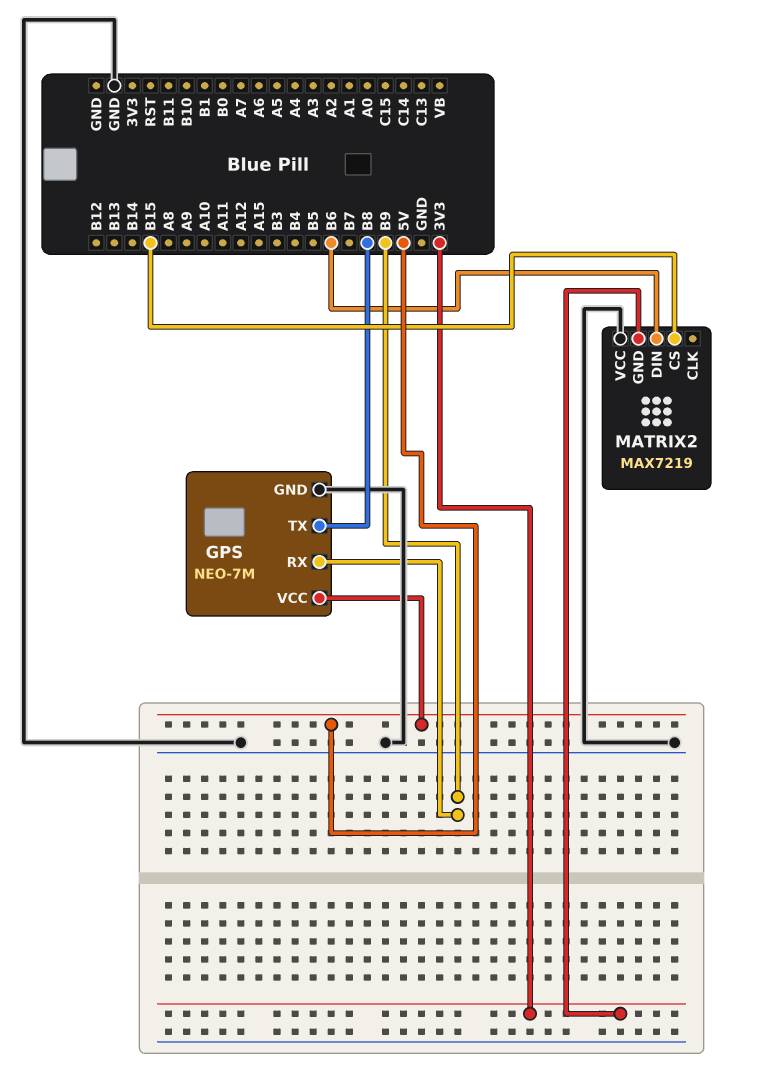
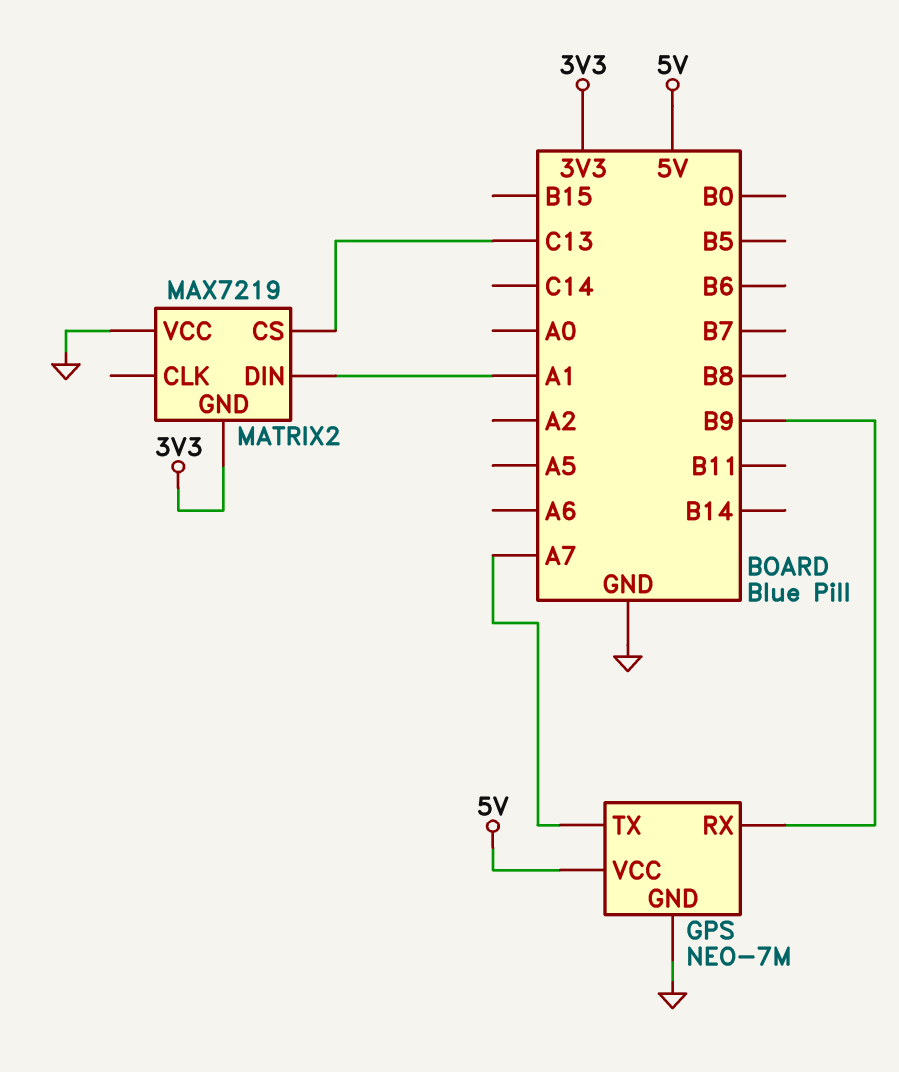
GPS pin TX: B8 -> A7
MATRIX2 pin CS: B15 -> C13
MATRIX2 pin DIN: B6 -> A1

